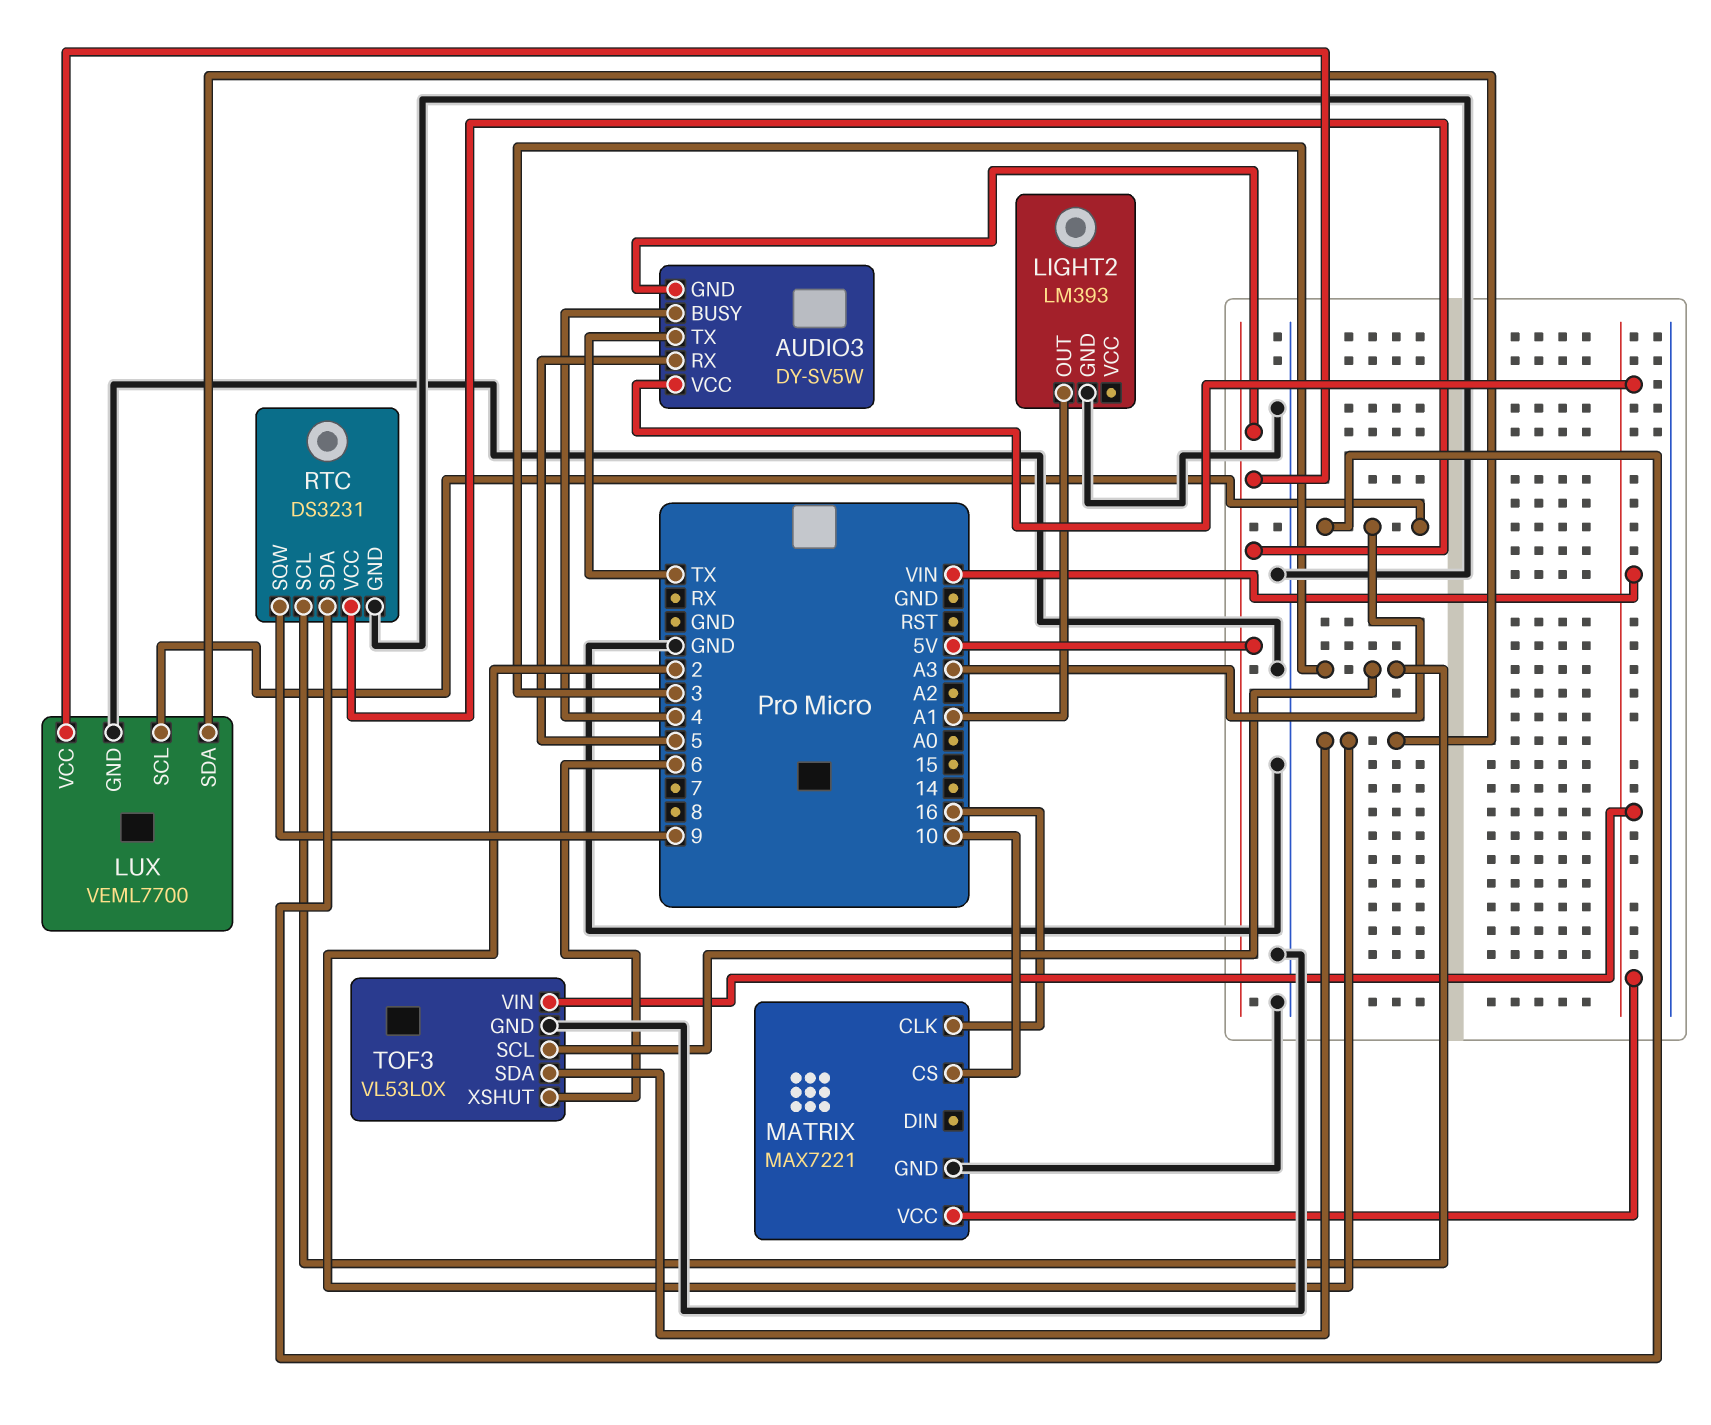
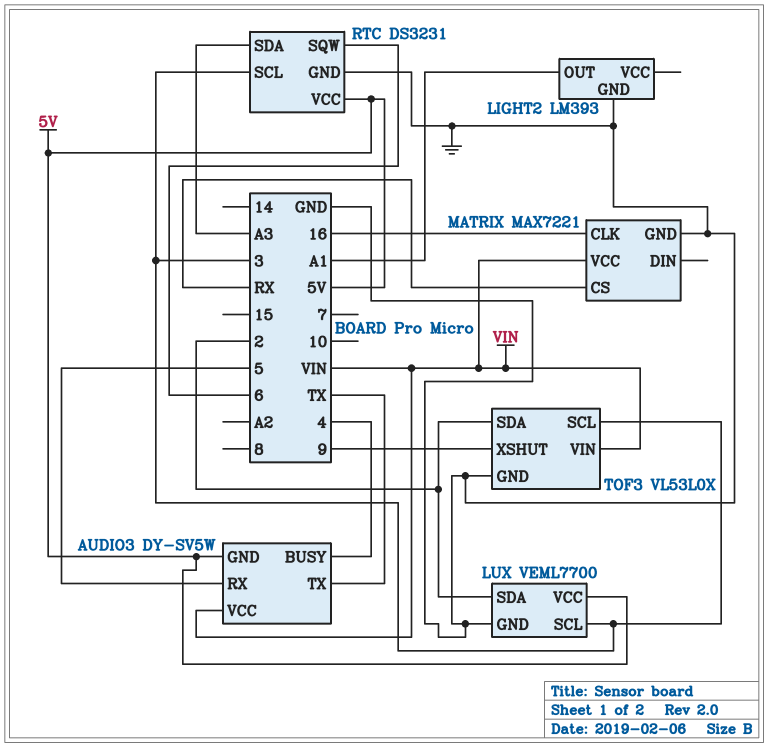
LUX pin SCL: A3 -> 3
MATRIX pin CS: 10 -> RX
RTC pin SQW: 9 -> 6
TOF3 pin XSHUT: 6 -> 9

